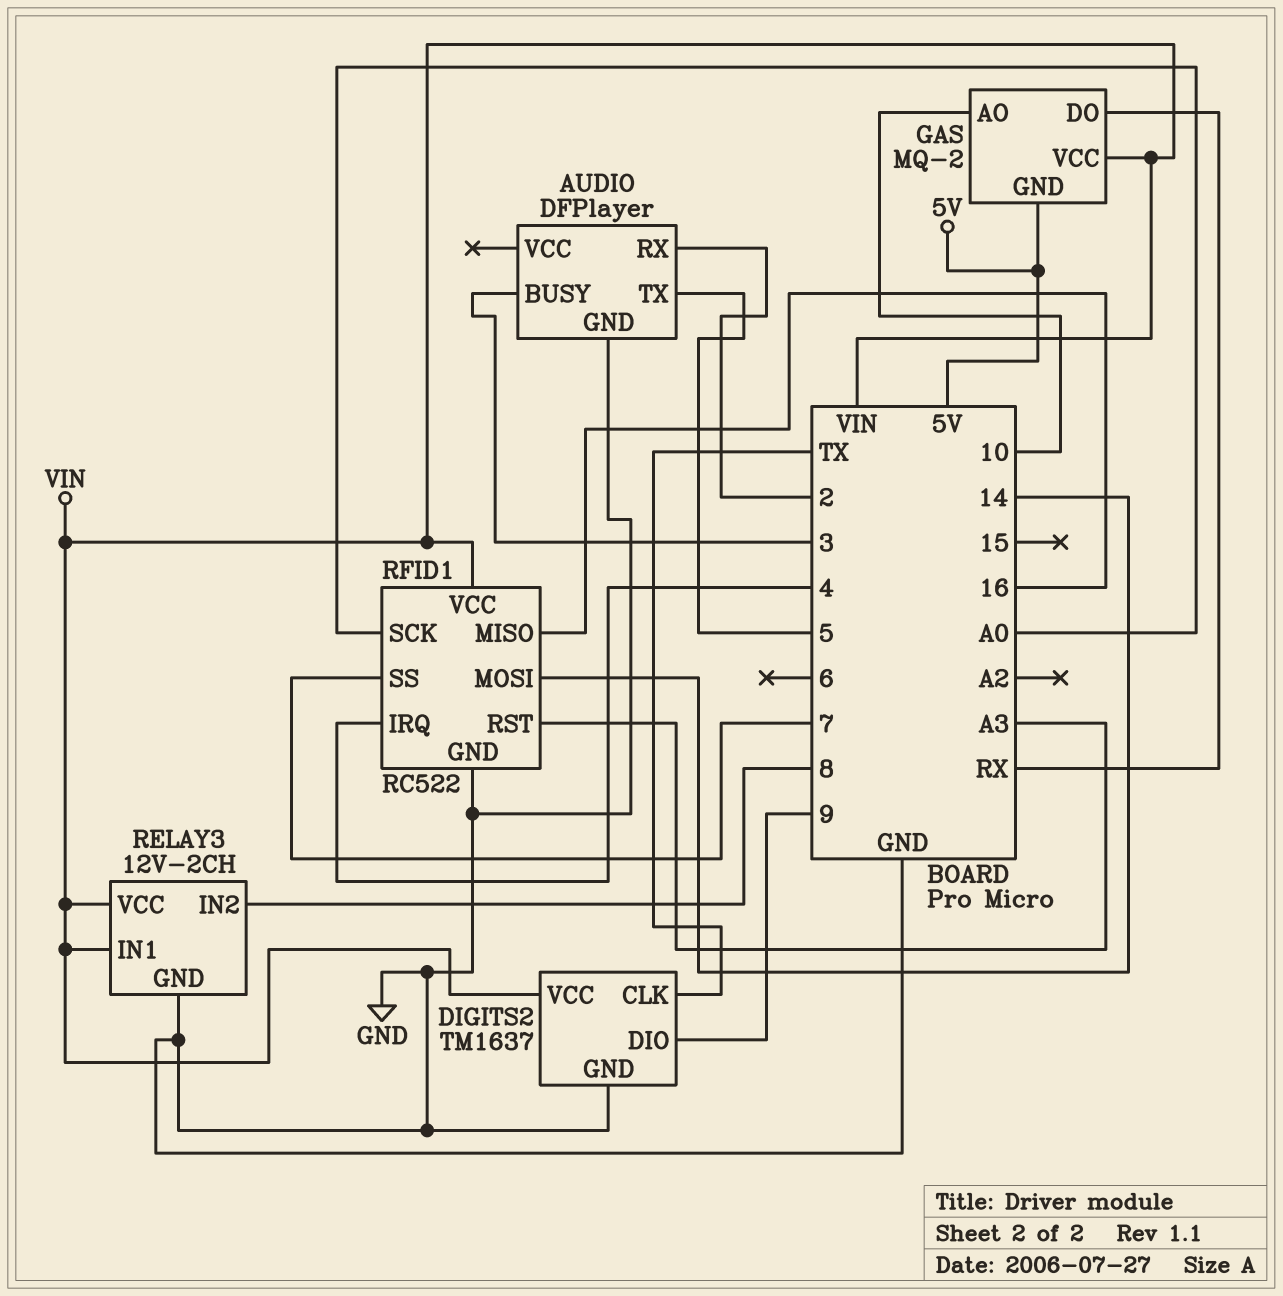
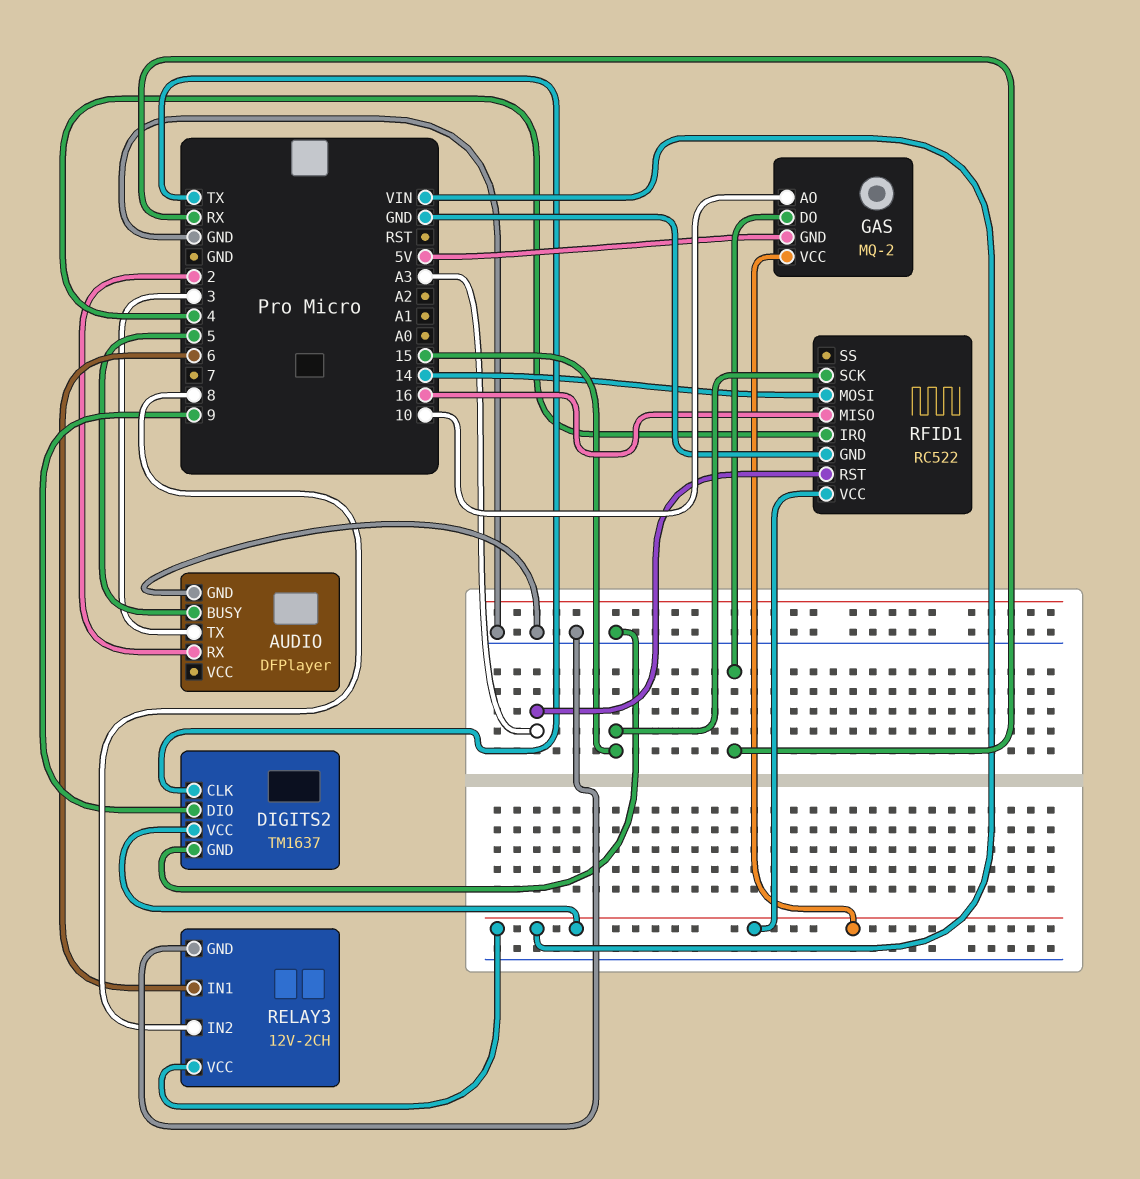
AUDIO pin BUSY: 3 -> 5
AUDIO pin TX: 5 -> 3
RELAY3 pin IN1: VIN -> 6
RFID1 pin SCK: A0 -> 15
RFID1 pin SS: 7 -> none

